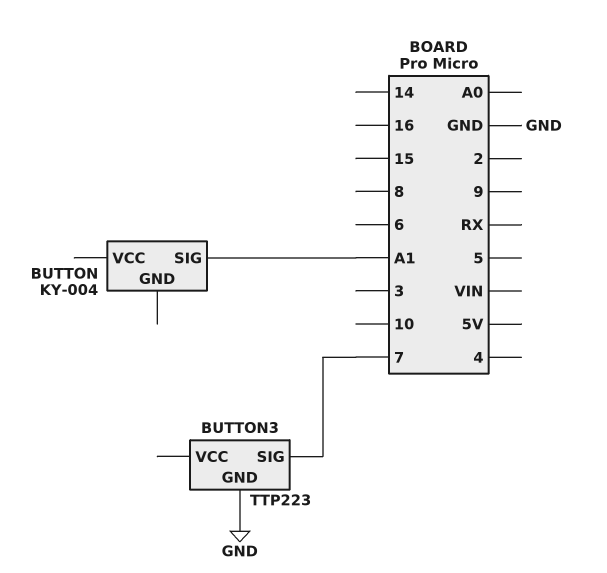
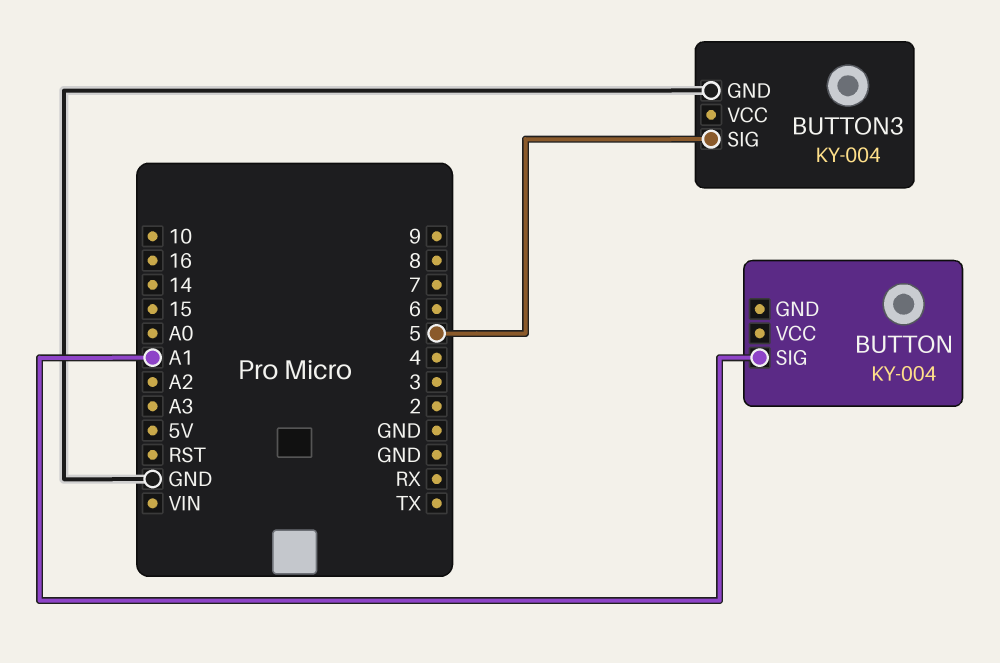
BUTTON3: TTP223 -> KY-004
BUTTON3 pin SIG: 7 -> 5

